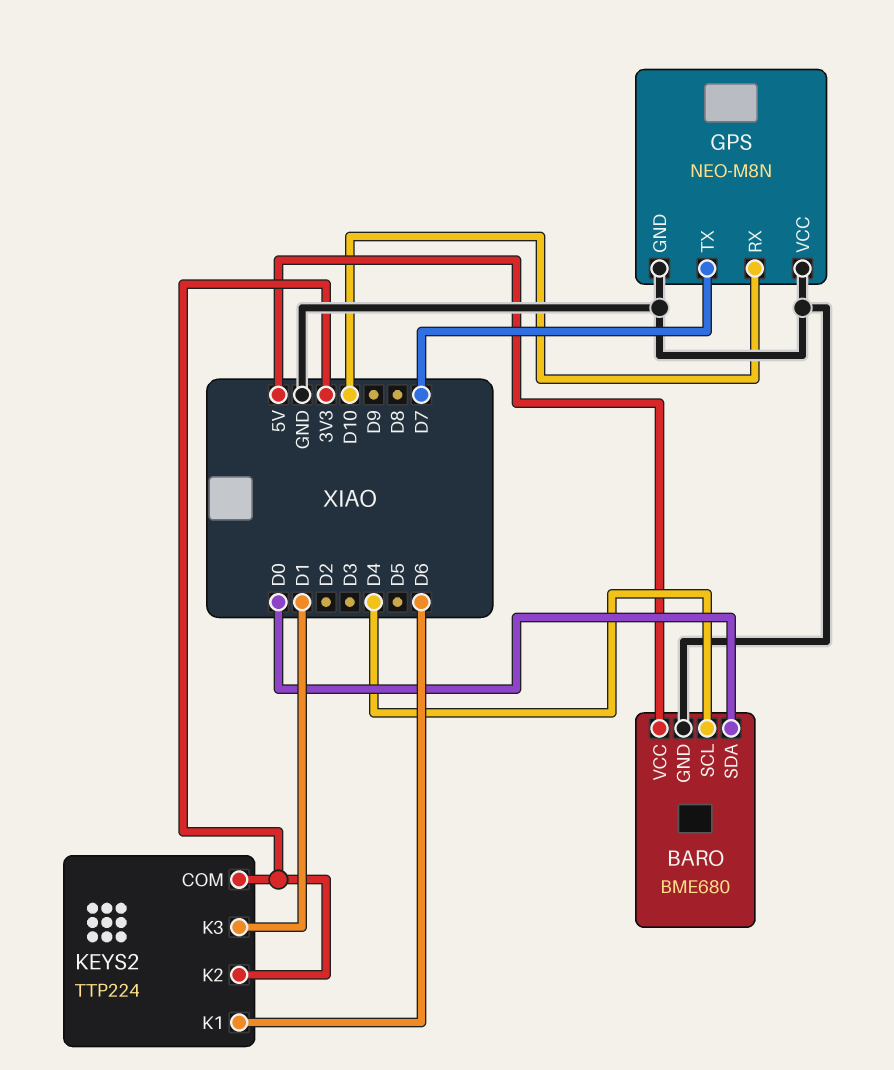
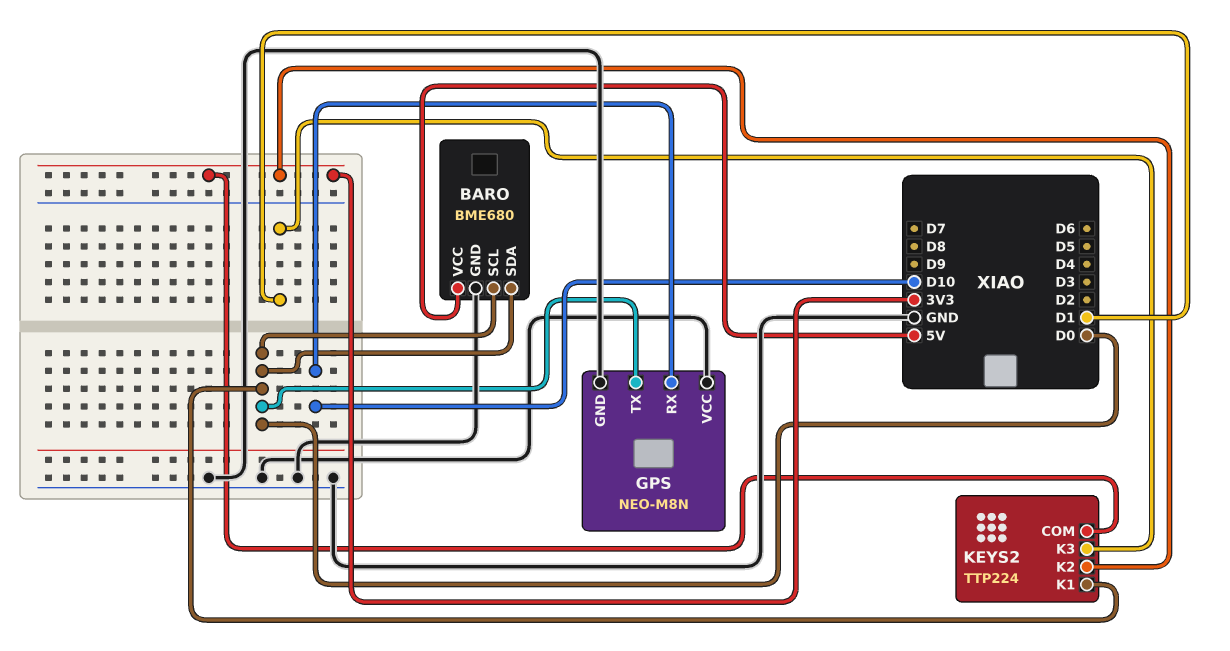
BARO pin SCL: D4 -> D0
GPS pin TX: D7 -> D0
KEYS2 pin K1: D6 -> D0

